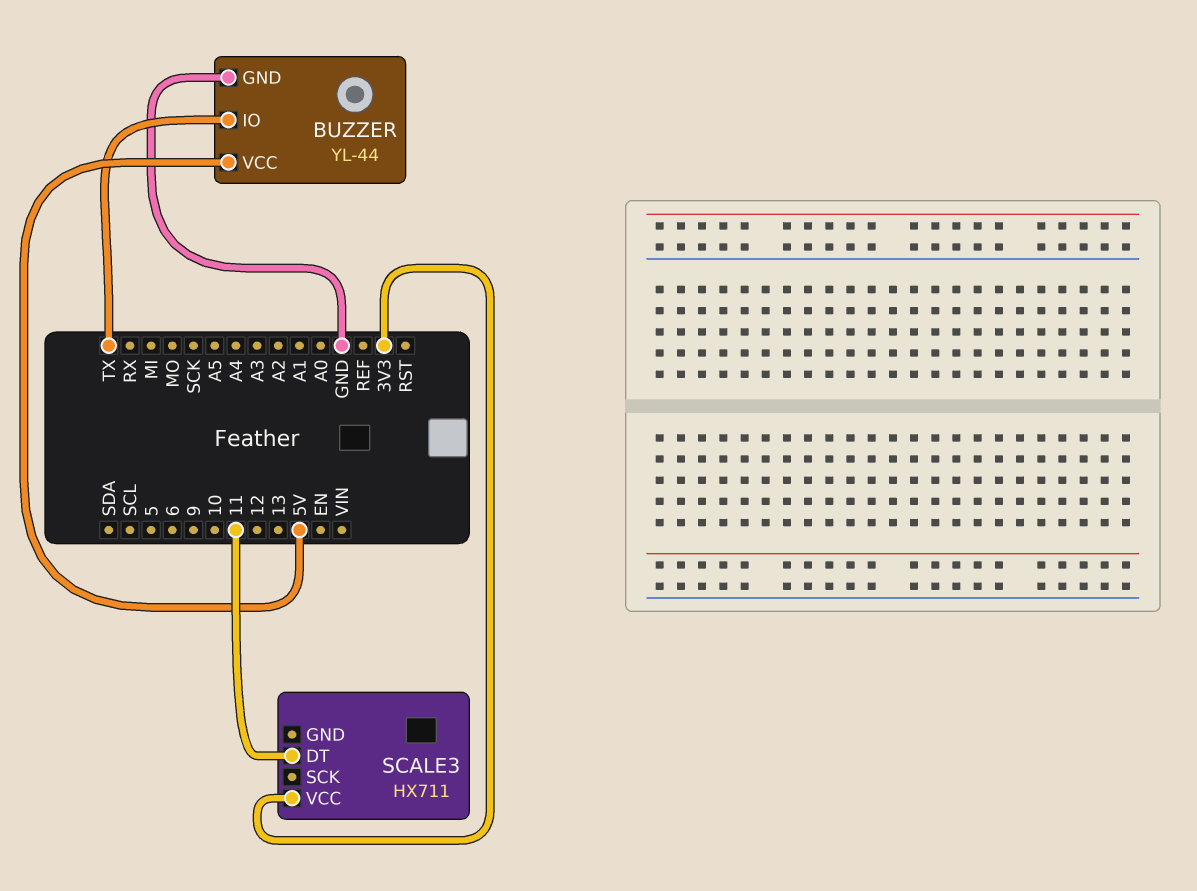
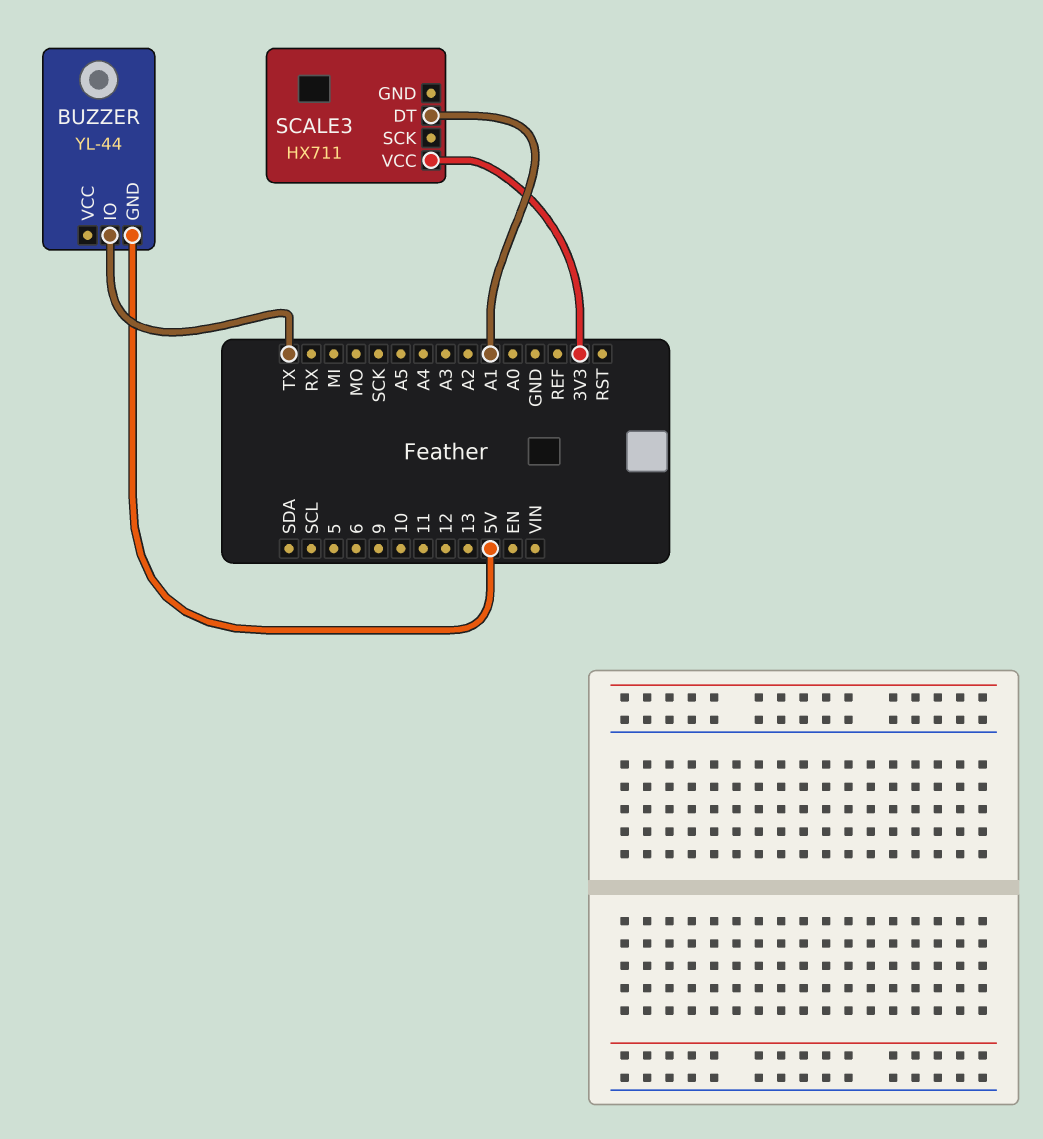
BUZZER pin GND: GND -> 5V
BUZZER pin VCC: 5V -> none
SCALE3 pin DT: 11 -> A1

